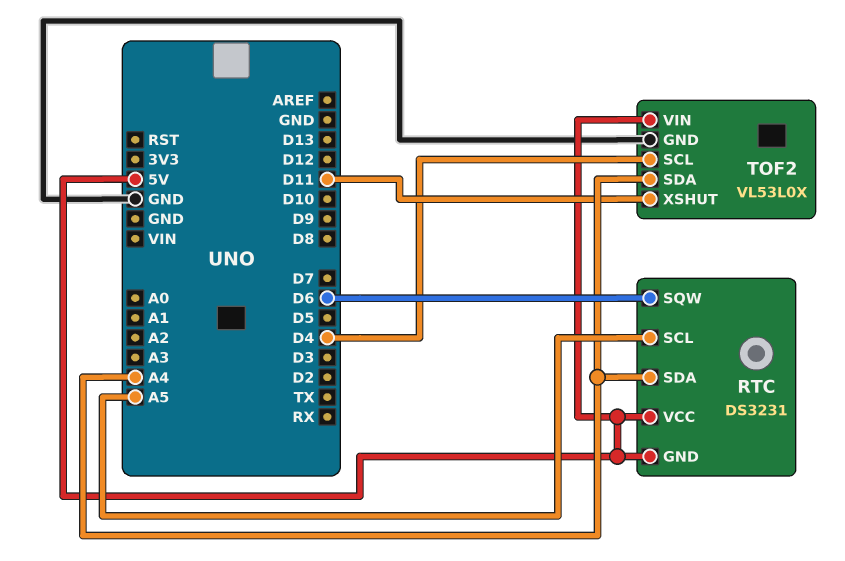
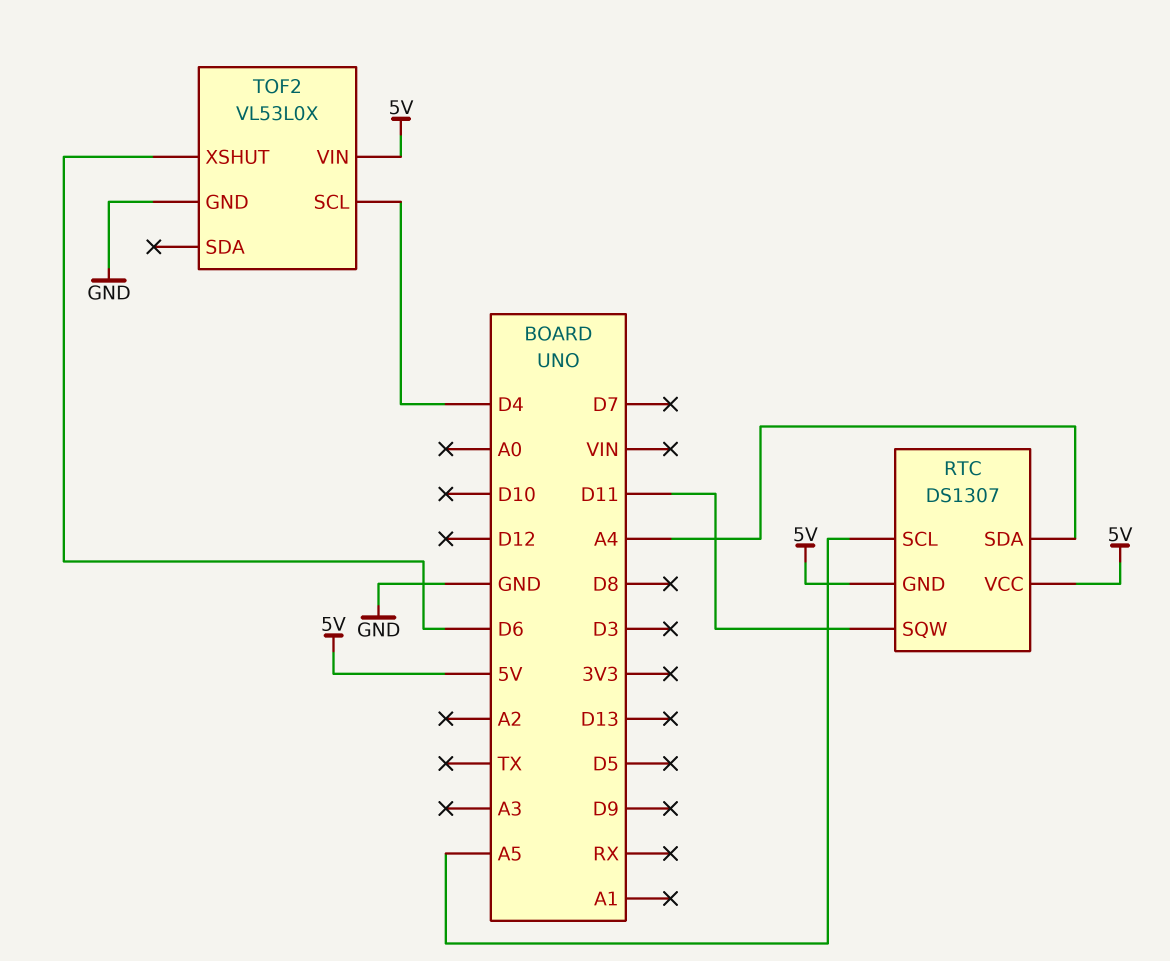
RTC: DS3231 -> DS1307
RTC pin SQW: D6 -> D11
TOF2 pin SDA: A4 -> none
TOF2 pin XSHUT: D11 -> D6

